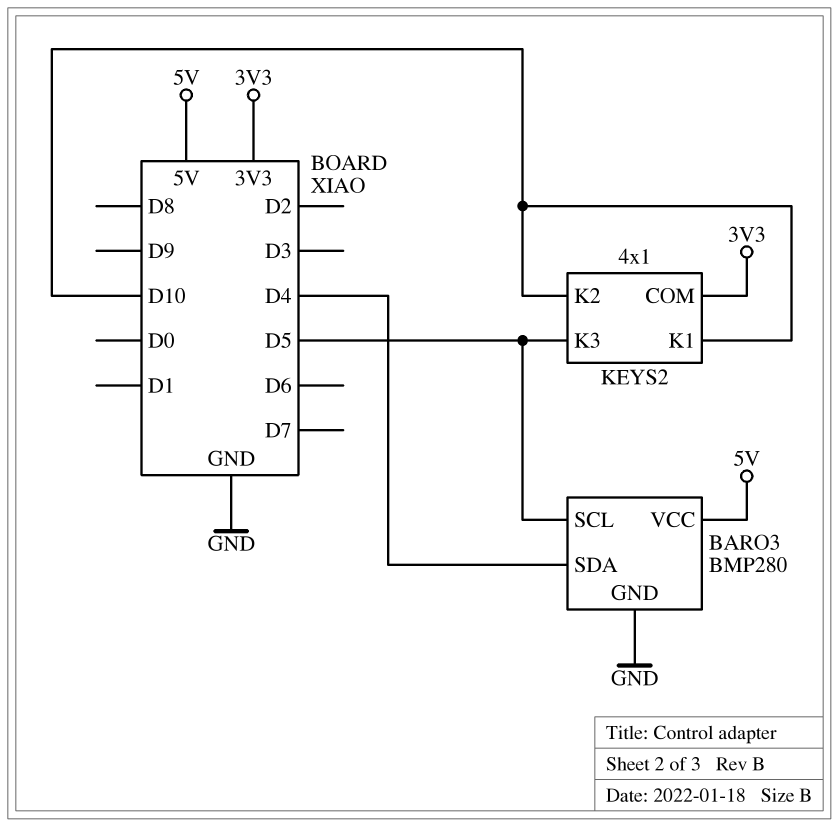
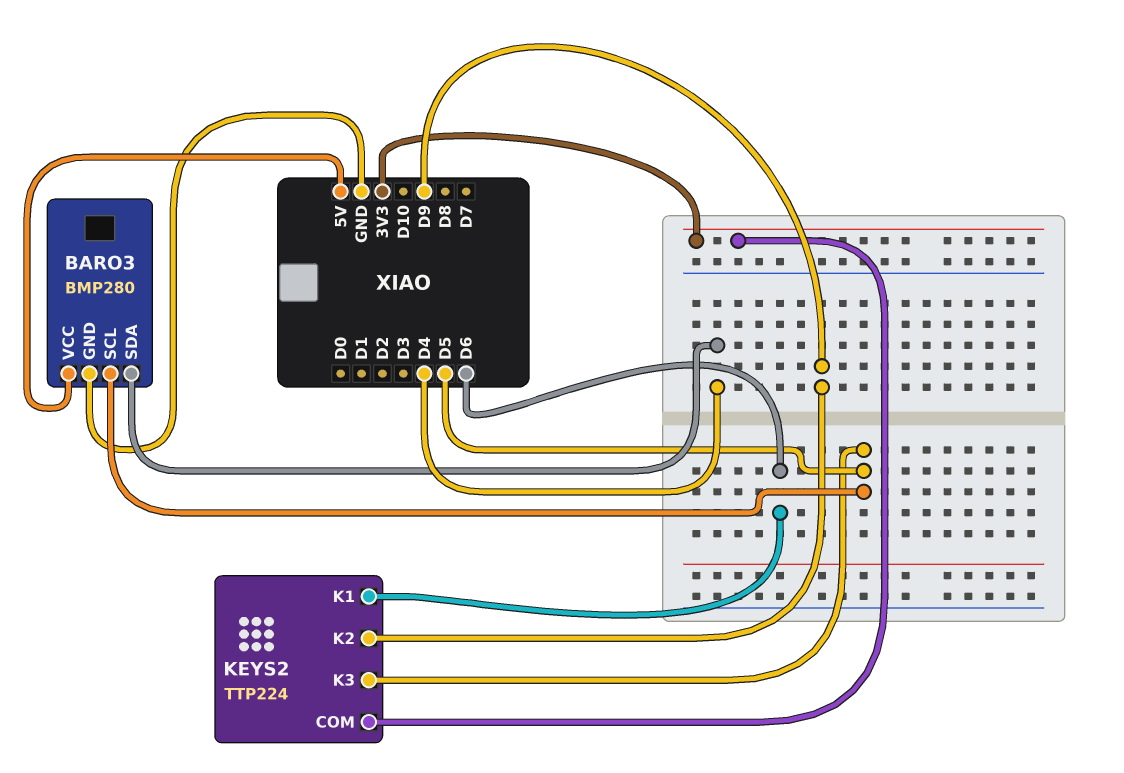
KEYS2: 4x1 -> TTP224
KEYS2 pin K1: D10 -> D6
KEYS2 pin K2: D10 -> D9

